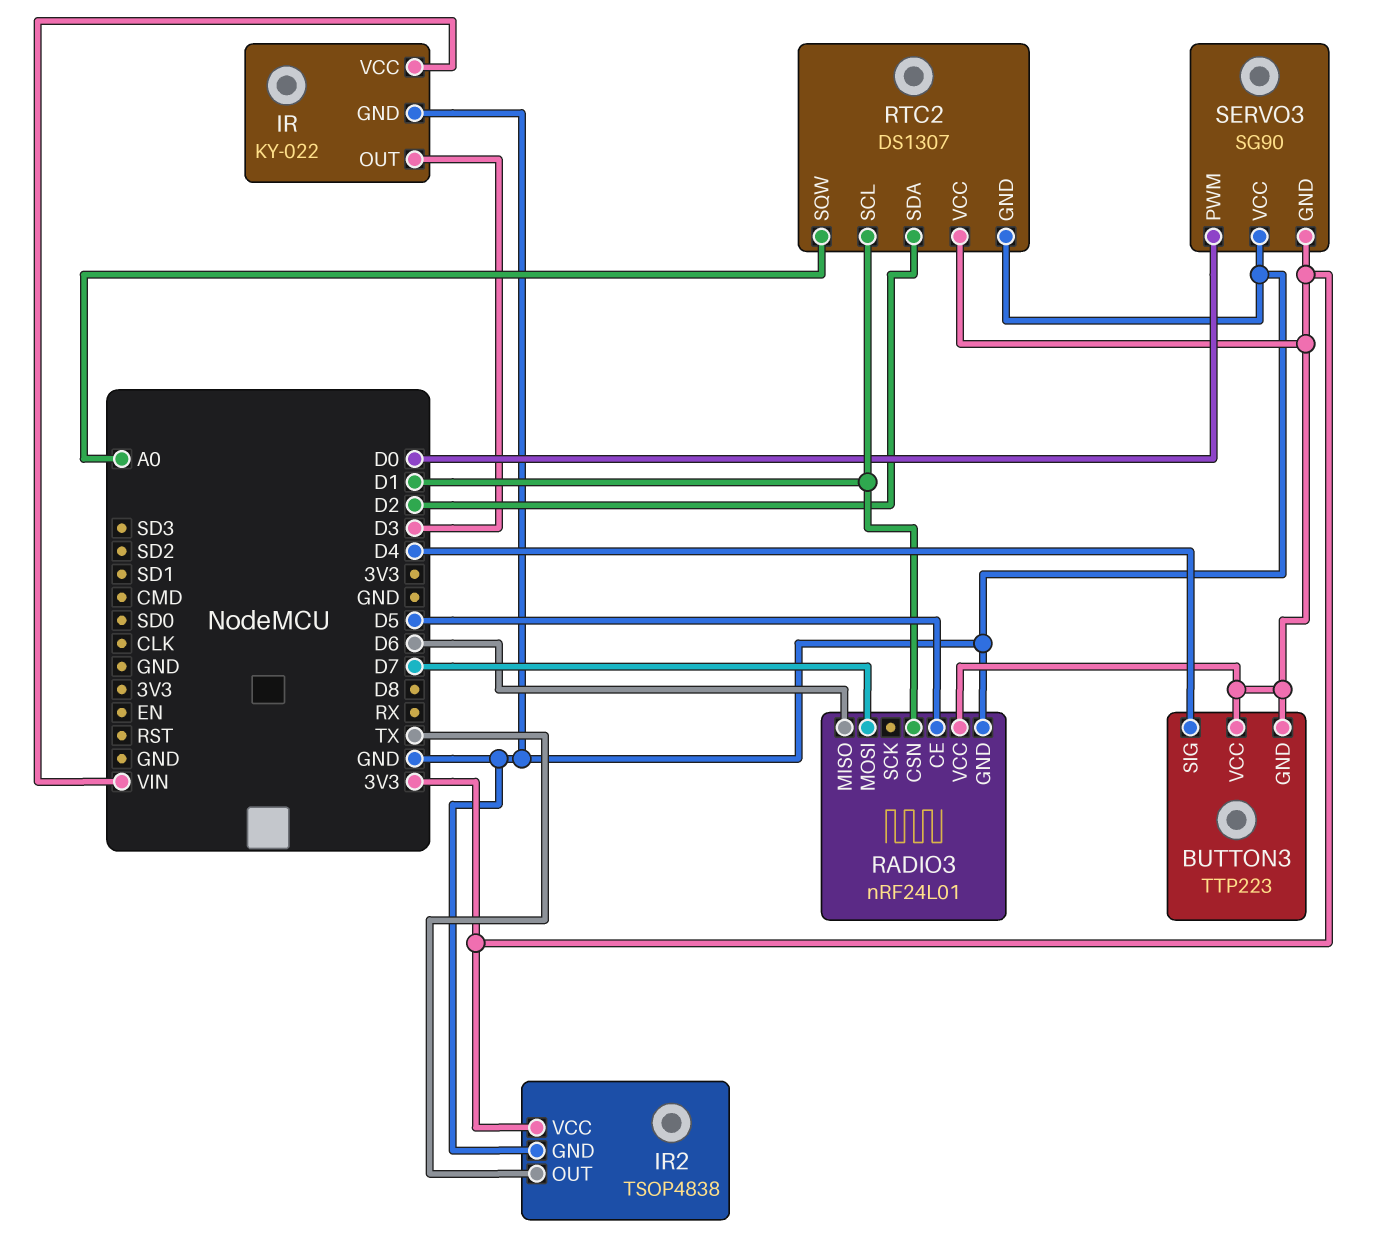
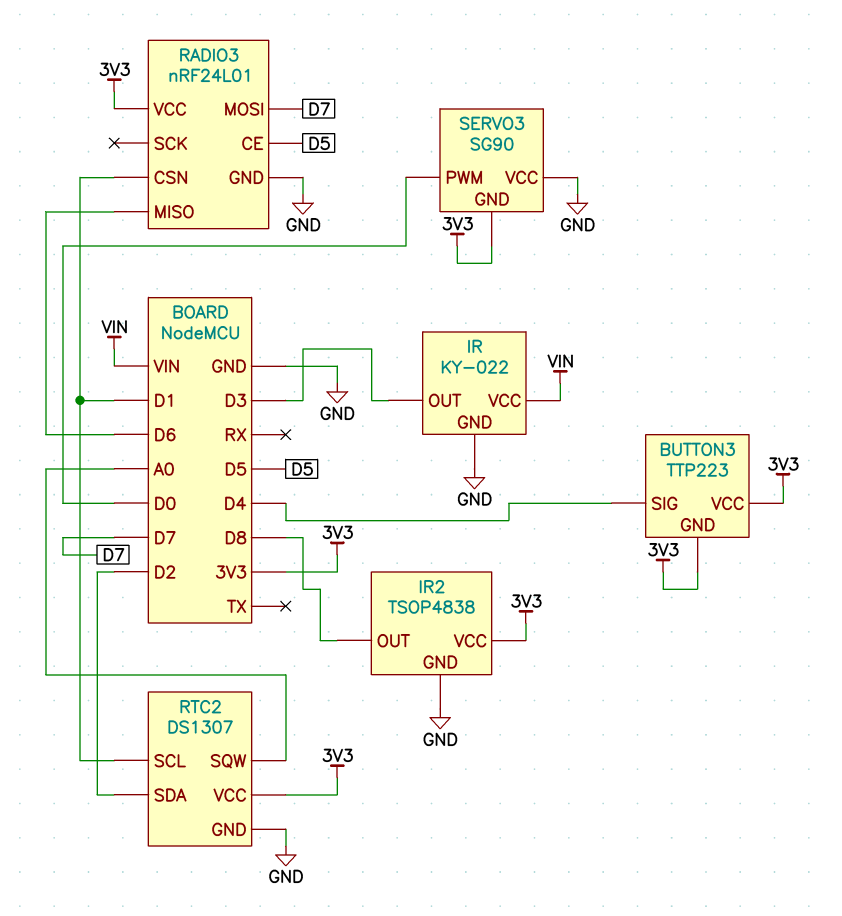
IR2 pin OUT: TX -> D8

